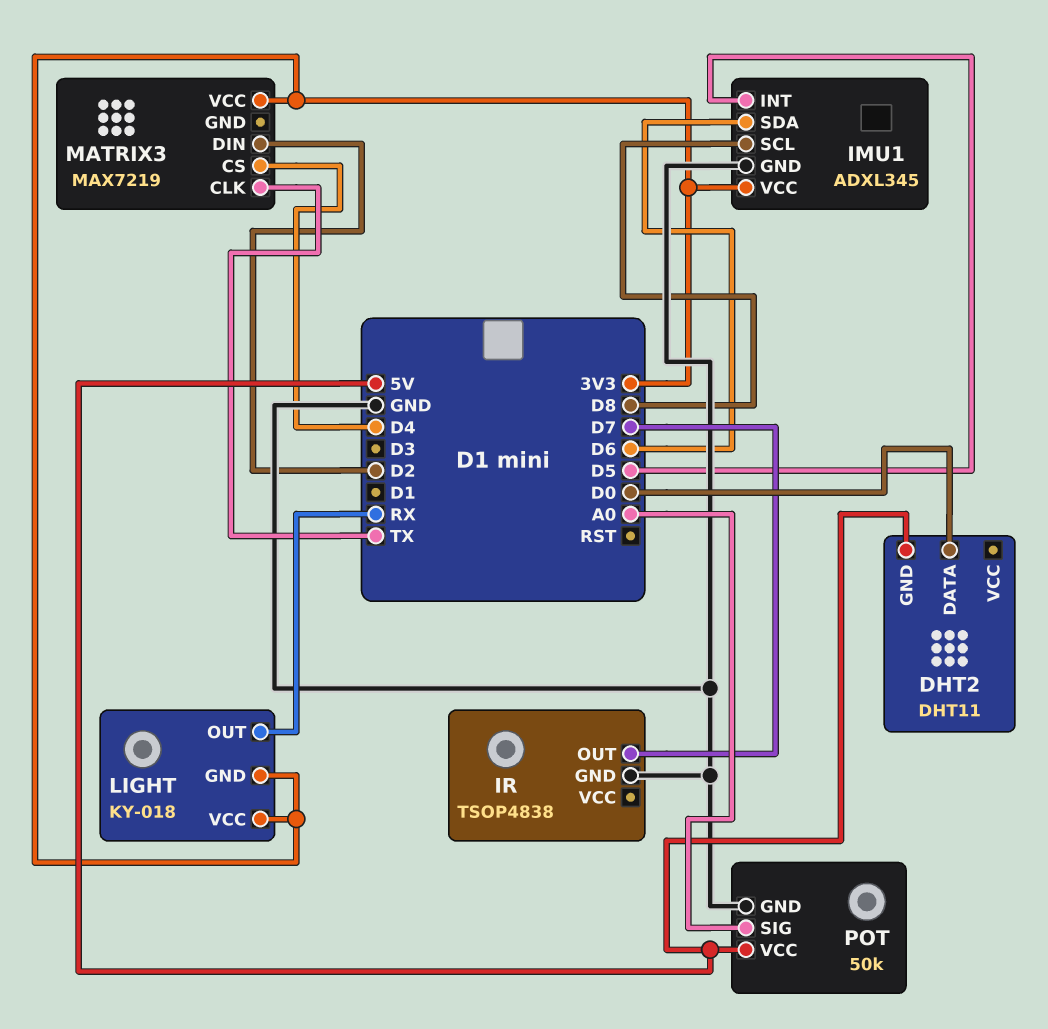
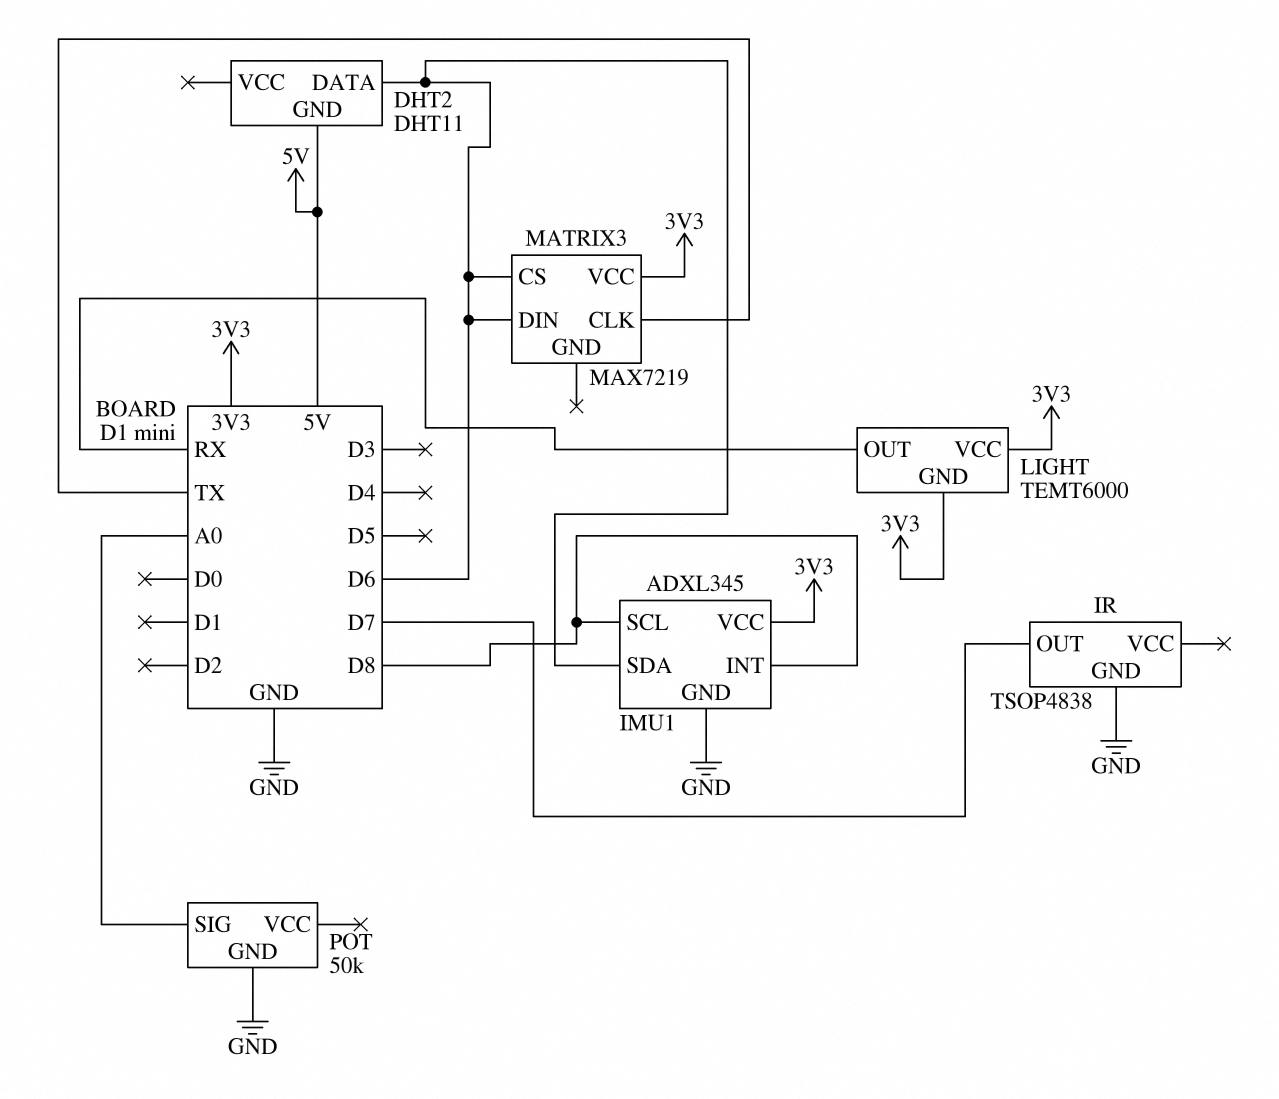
DHT2 pin DATA: D0 -> D6
IMU1 pin INT: D5 -> D8
LIGHT: KY-018 -> TEMT6000
MATRIX3 pin CS: D4 -> D6
MATRIX3 pin DIN: D2 -> D6
POT pin VCC: 5V -> none

